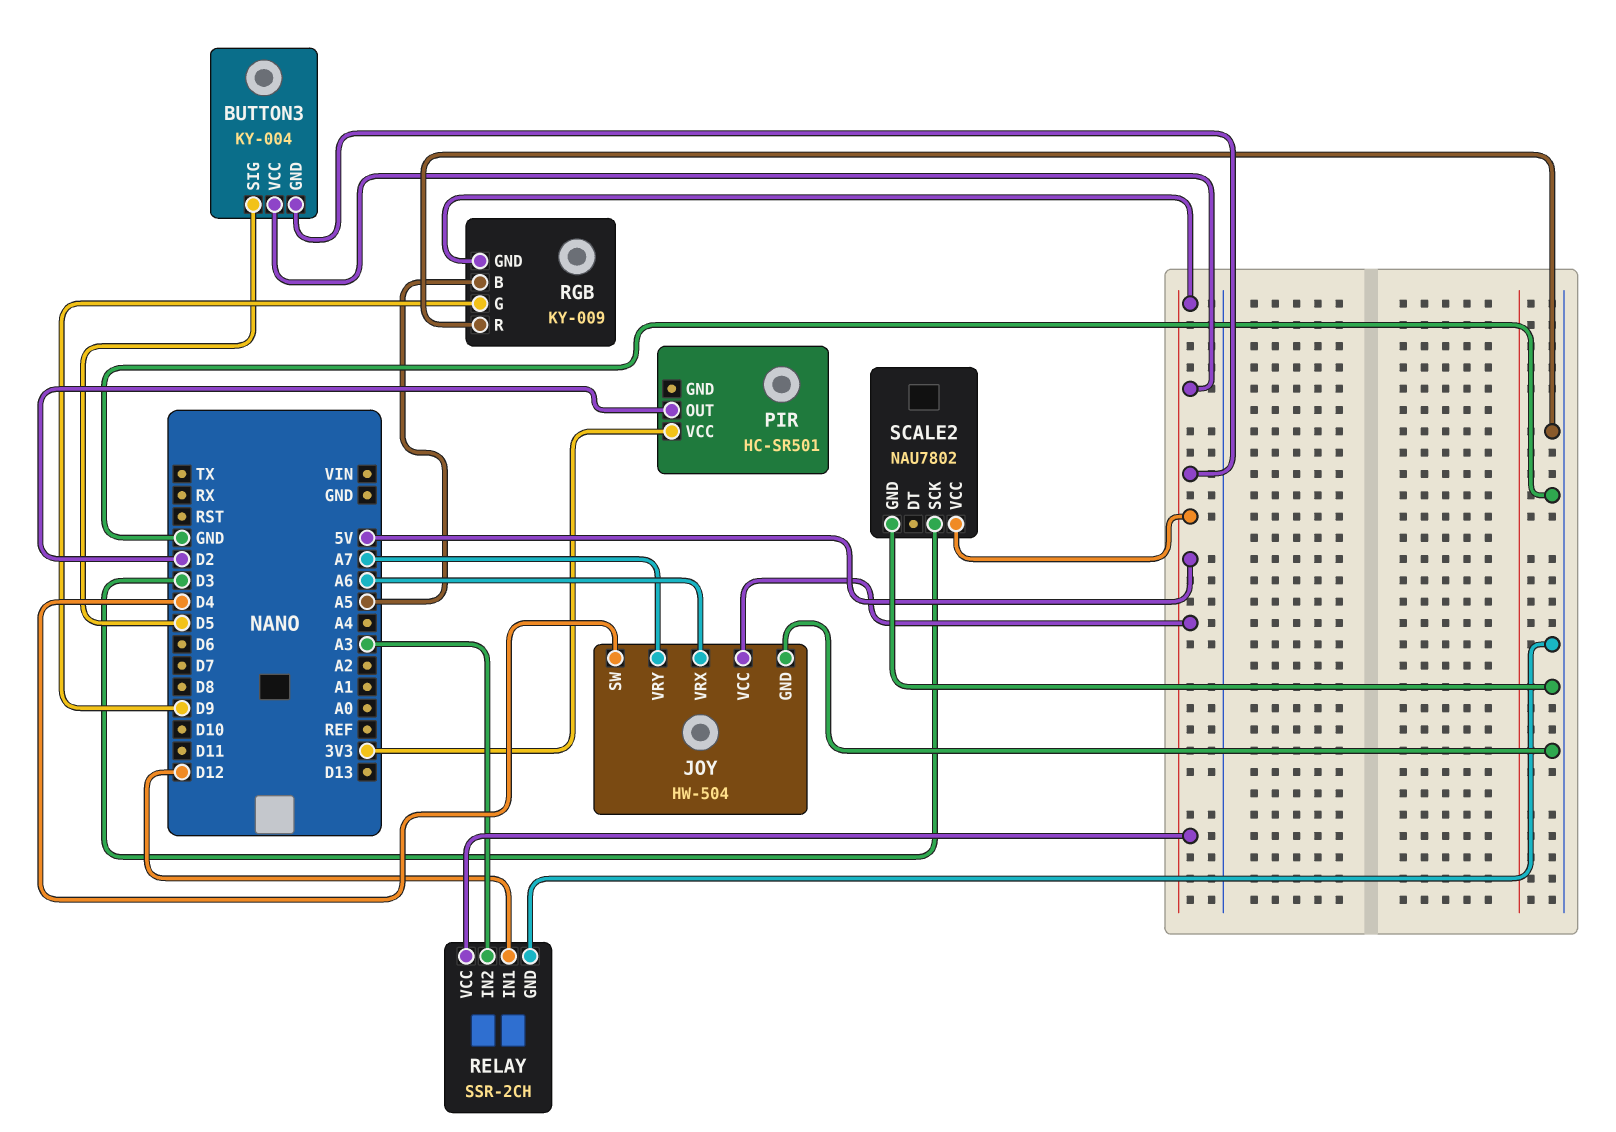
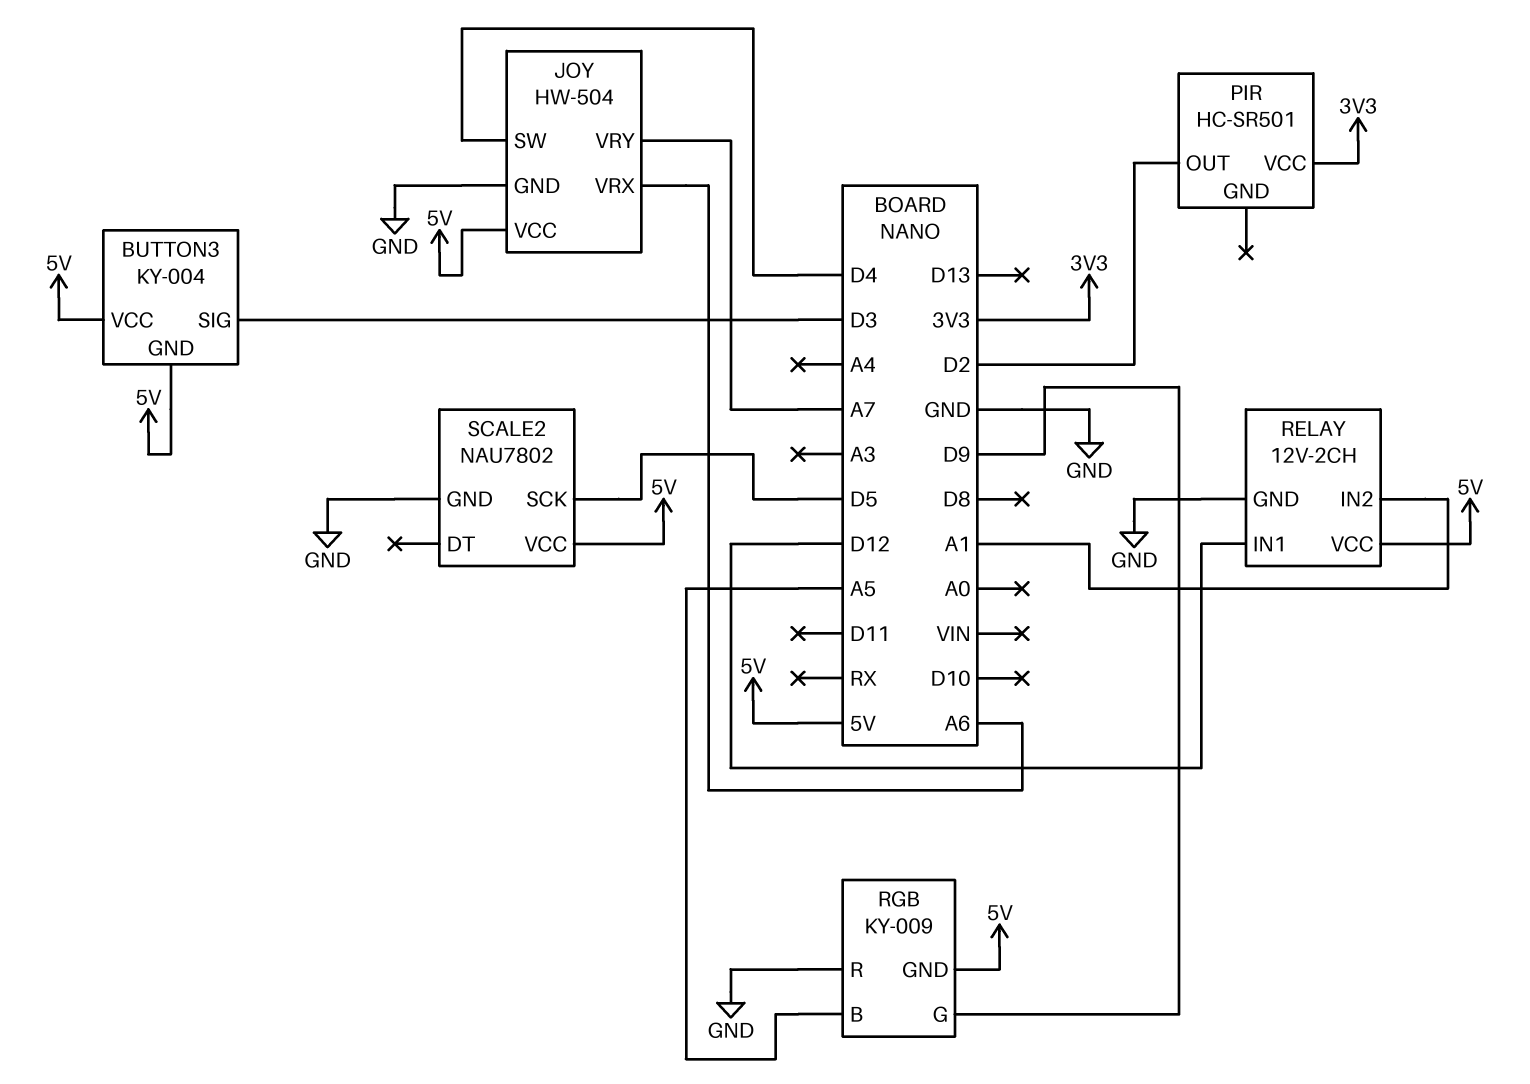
BUTTON3 pin SIG: D5 -> D3
RELAY: SSR-2CH -> 12V-2CH
RELAY pin IN2: A3 -> A1
SCALE2 pin SCK: D3 -> D5

